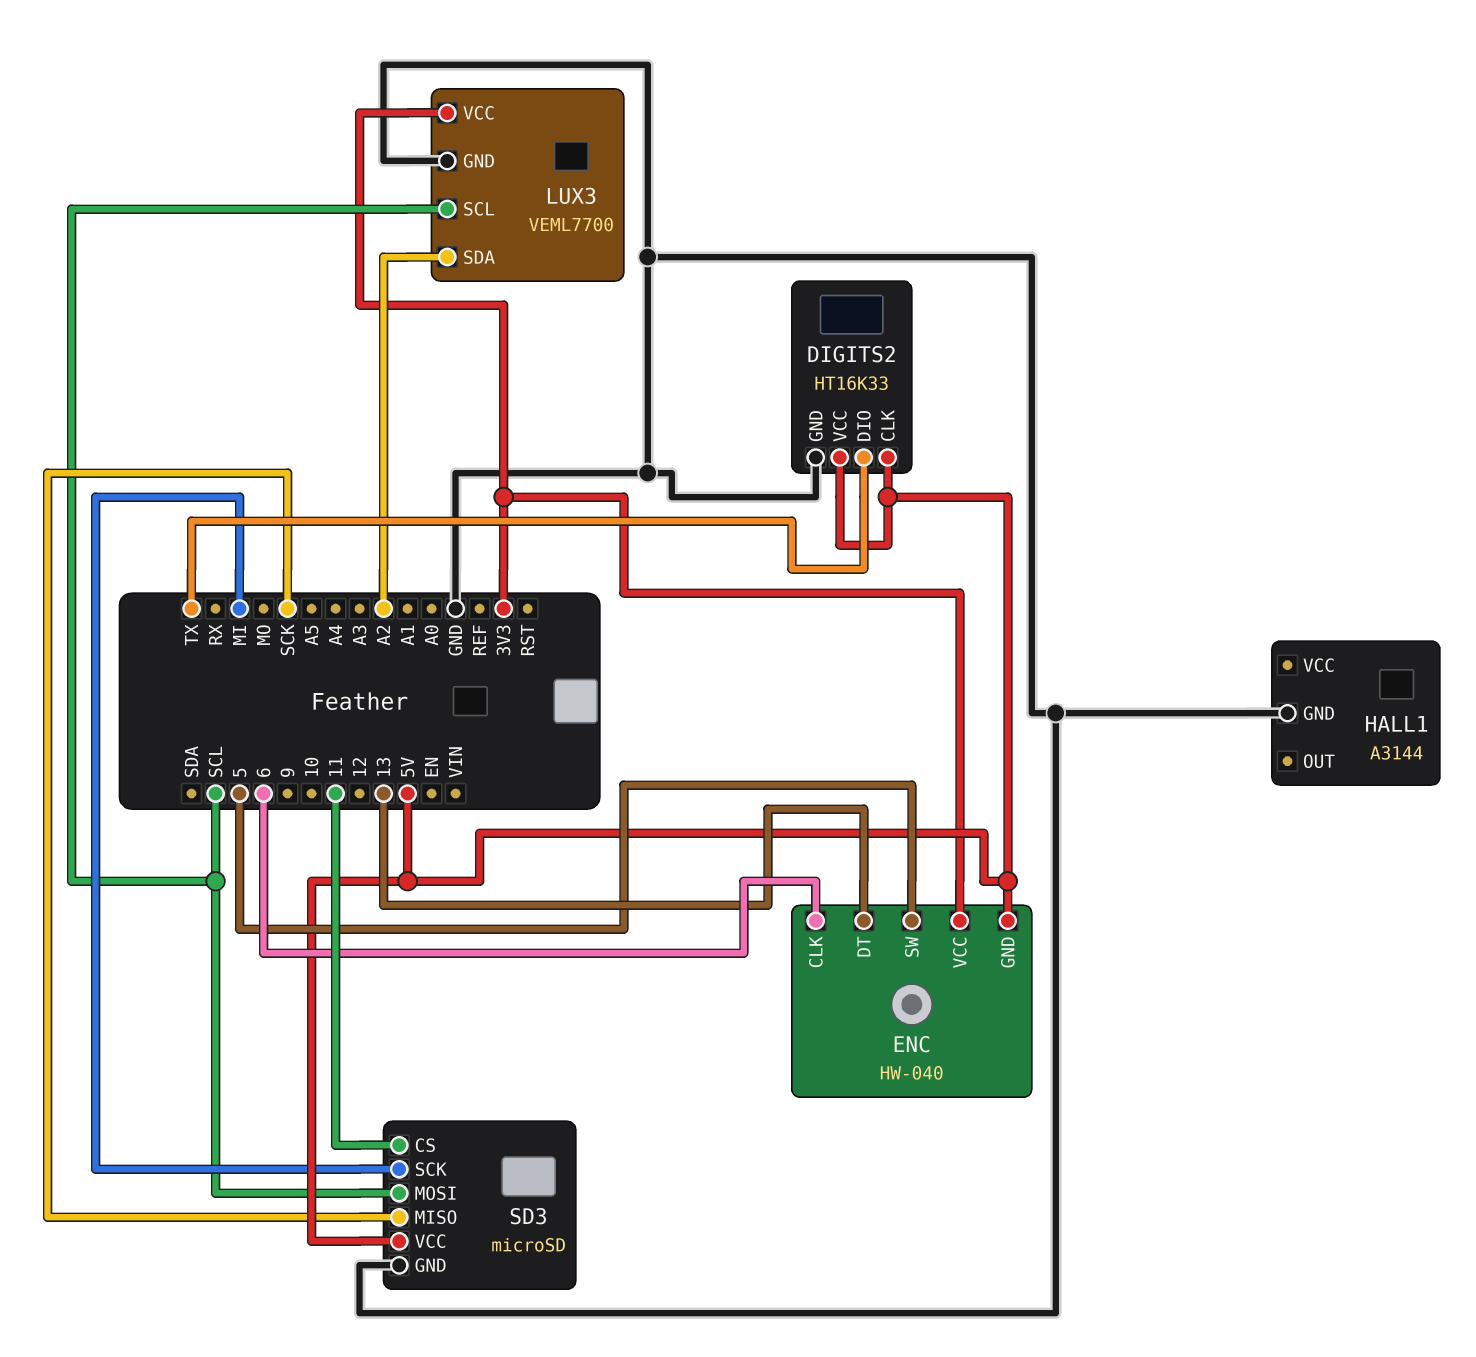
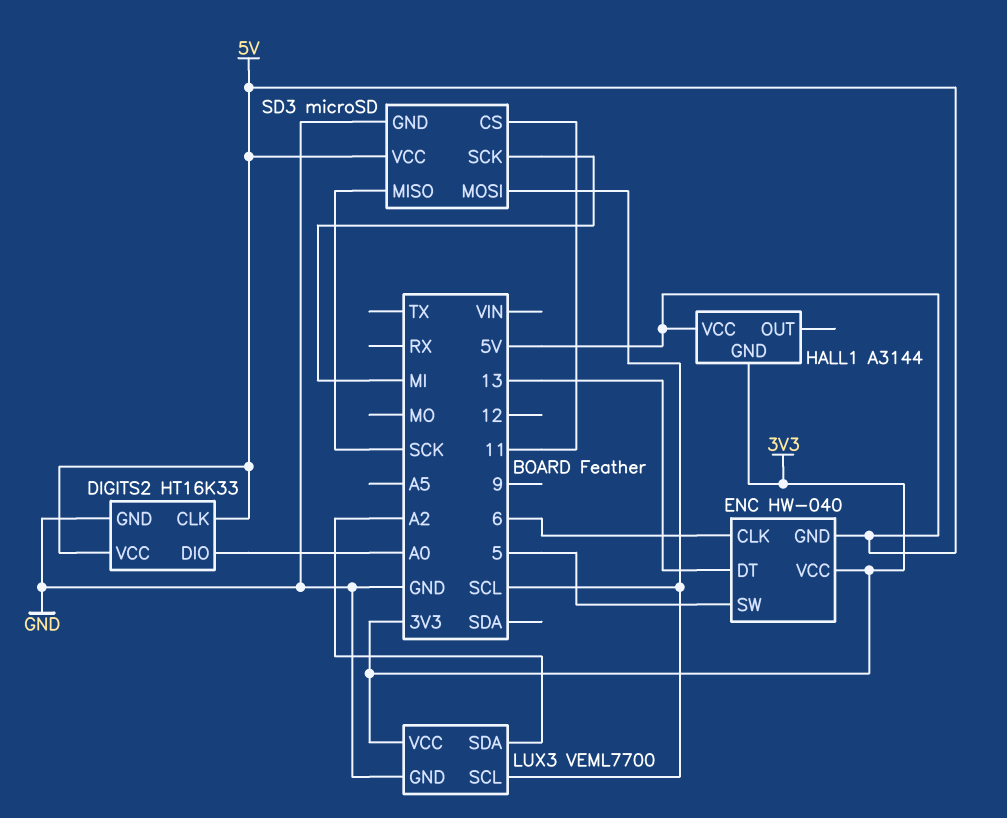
DIGITS2 pin DIO: TX -> A0
HALL1 pin GND: GND -> 3V3
HALL1 pin VCC: none -> 5V

